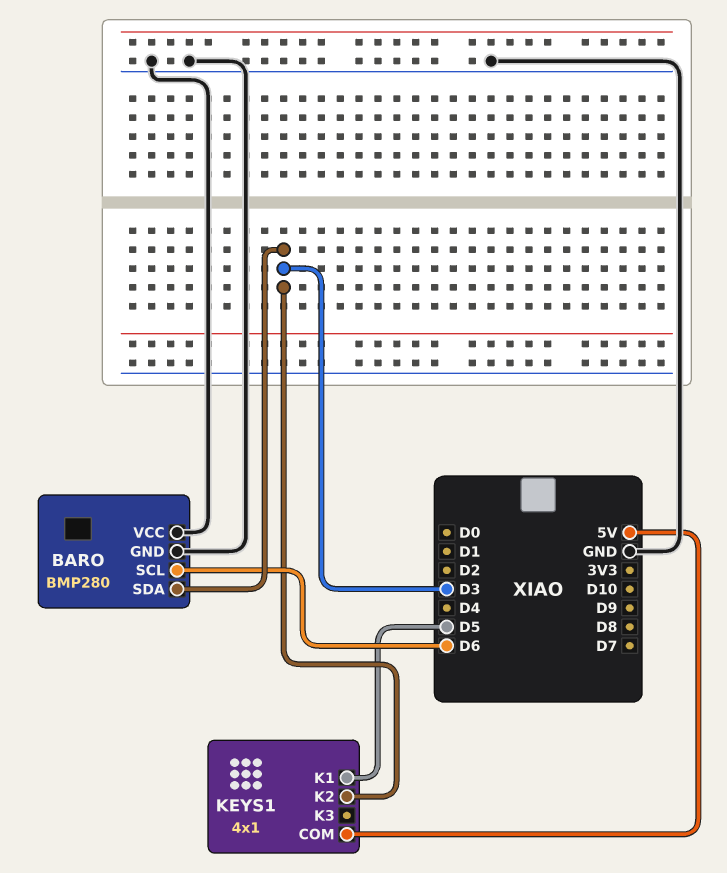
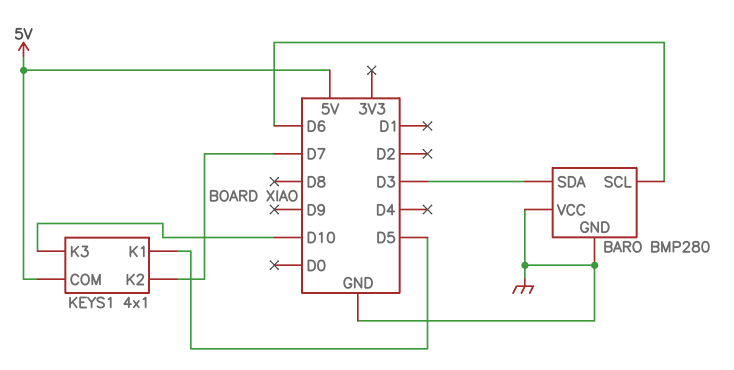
KEYS1 pin K2: D3 -> D7
KEYS1 pin K3: none -> D10

